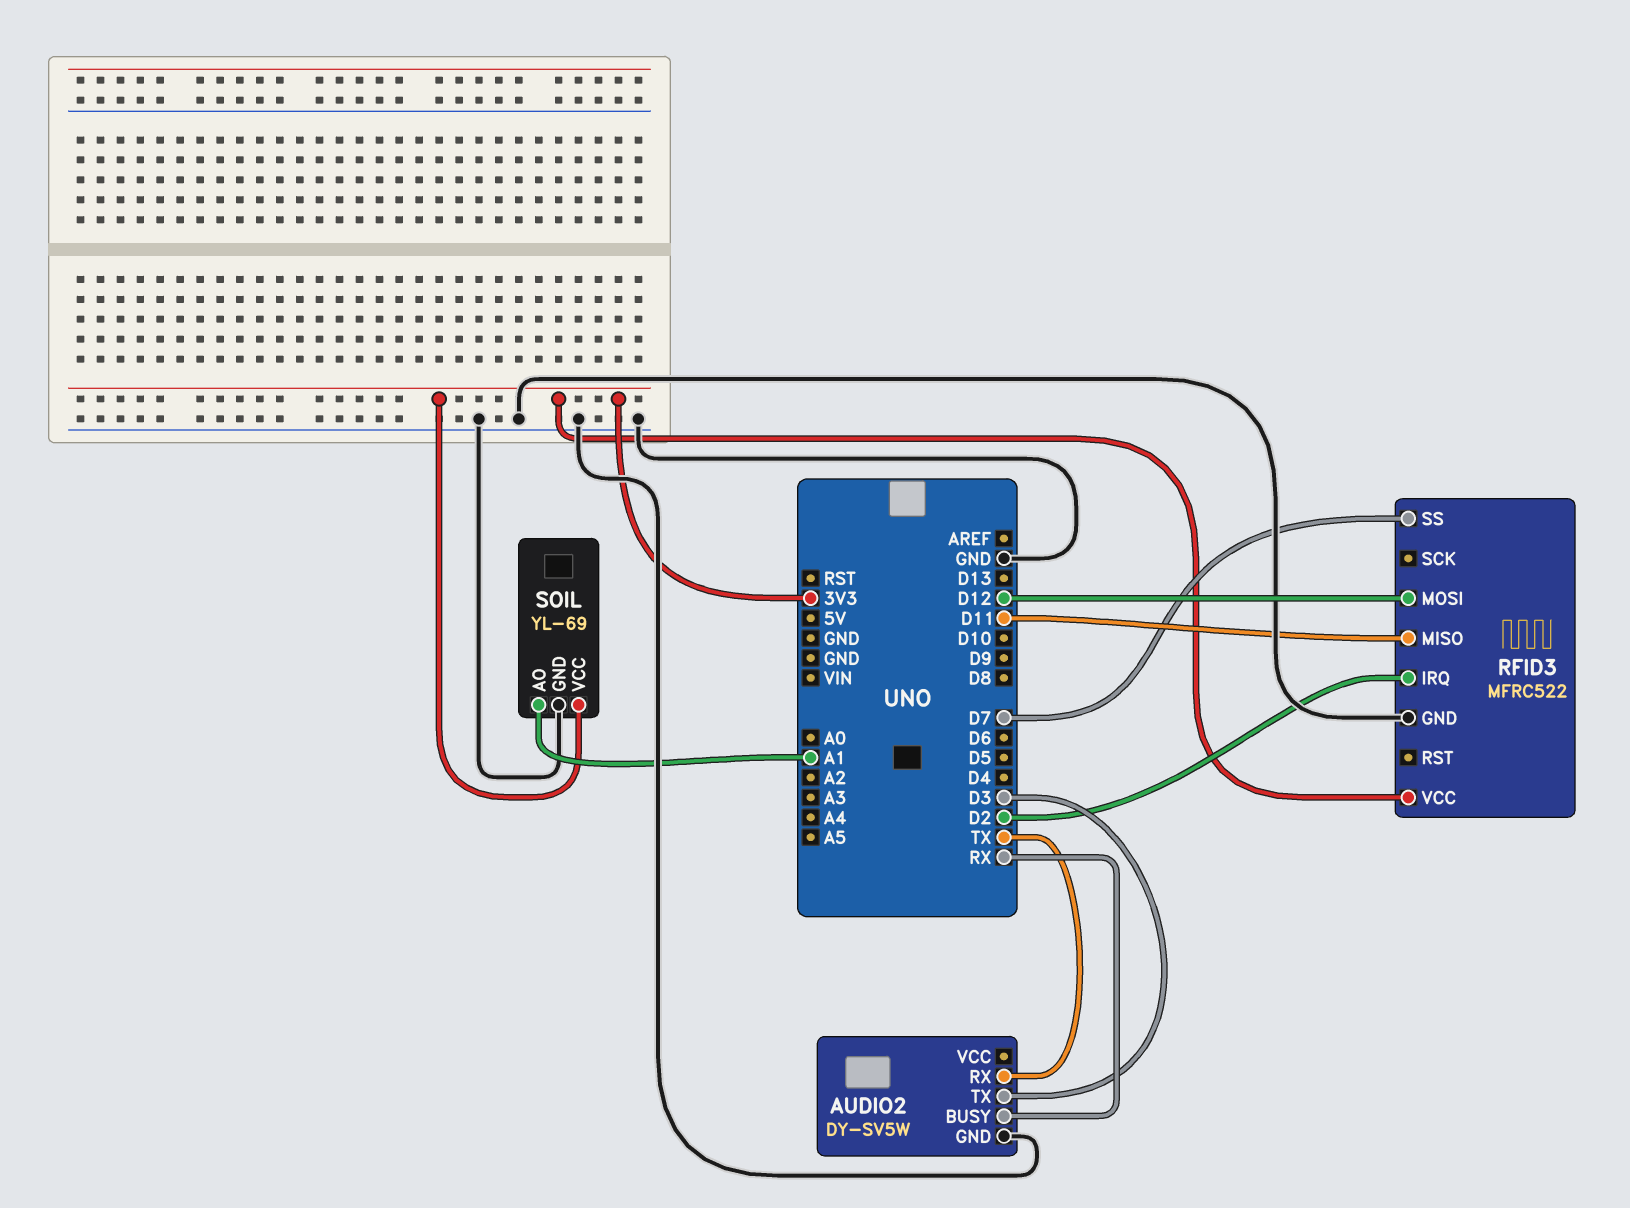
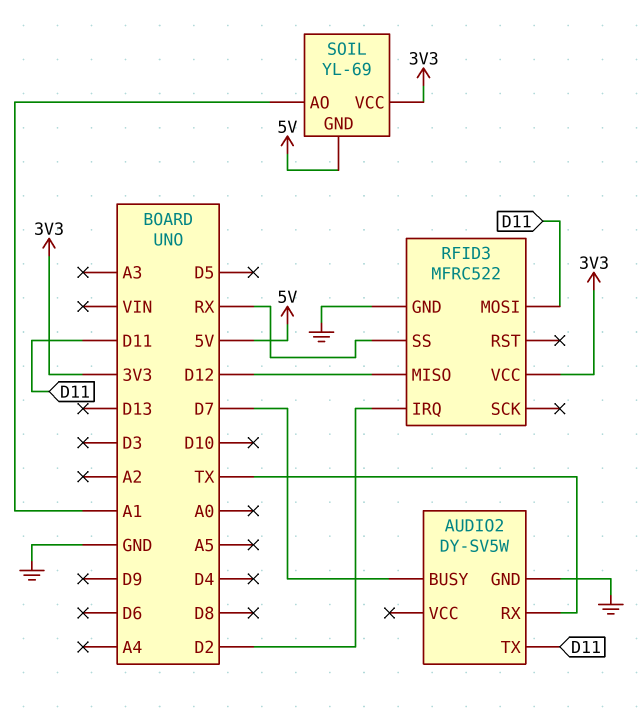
AUDIO2 pin BUSY: RX -> D7
AUDIO2 pin TX: D3 -> D11
RFID3 pin MISO: D11 -> D12
RFID3 pin MOSI: D12 -> D11
RFID3 pin SS: D7 -> RX
SOIL pin GND: GND -> 5V

